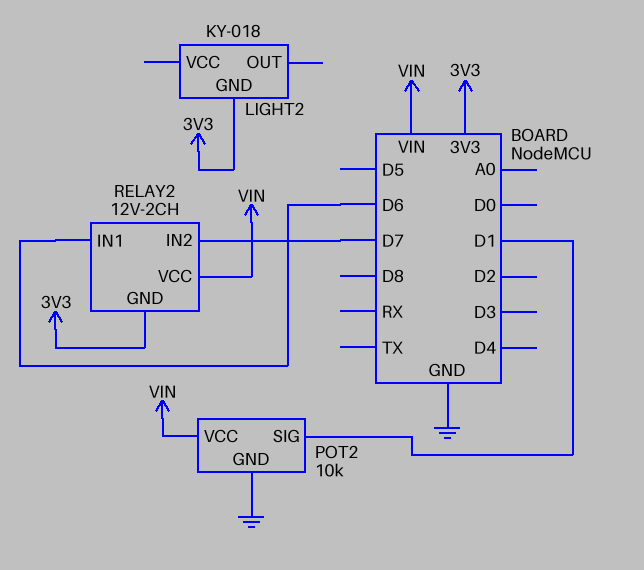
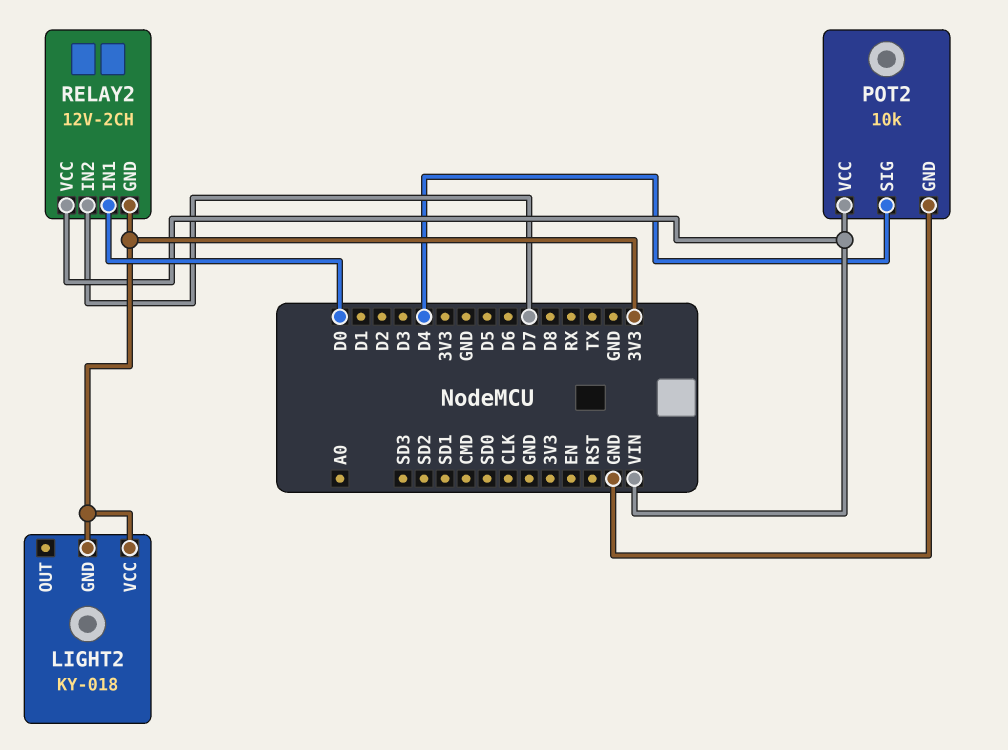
LIGHT2 pin VCC: none -> 3V3
POT2 pin SIG: D1 -> D4
RELAY2 pin IN1: D6 -> D0

